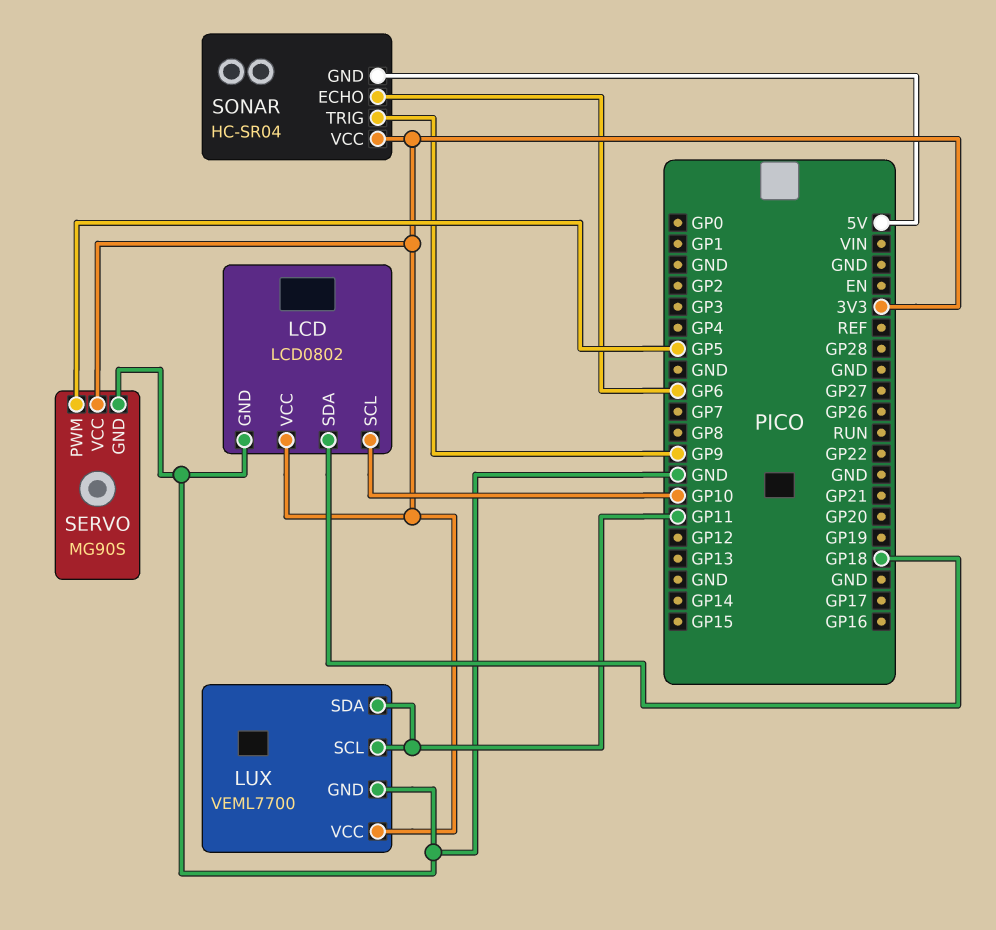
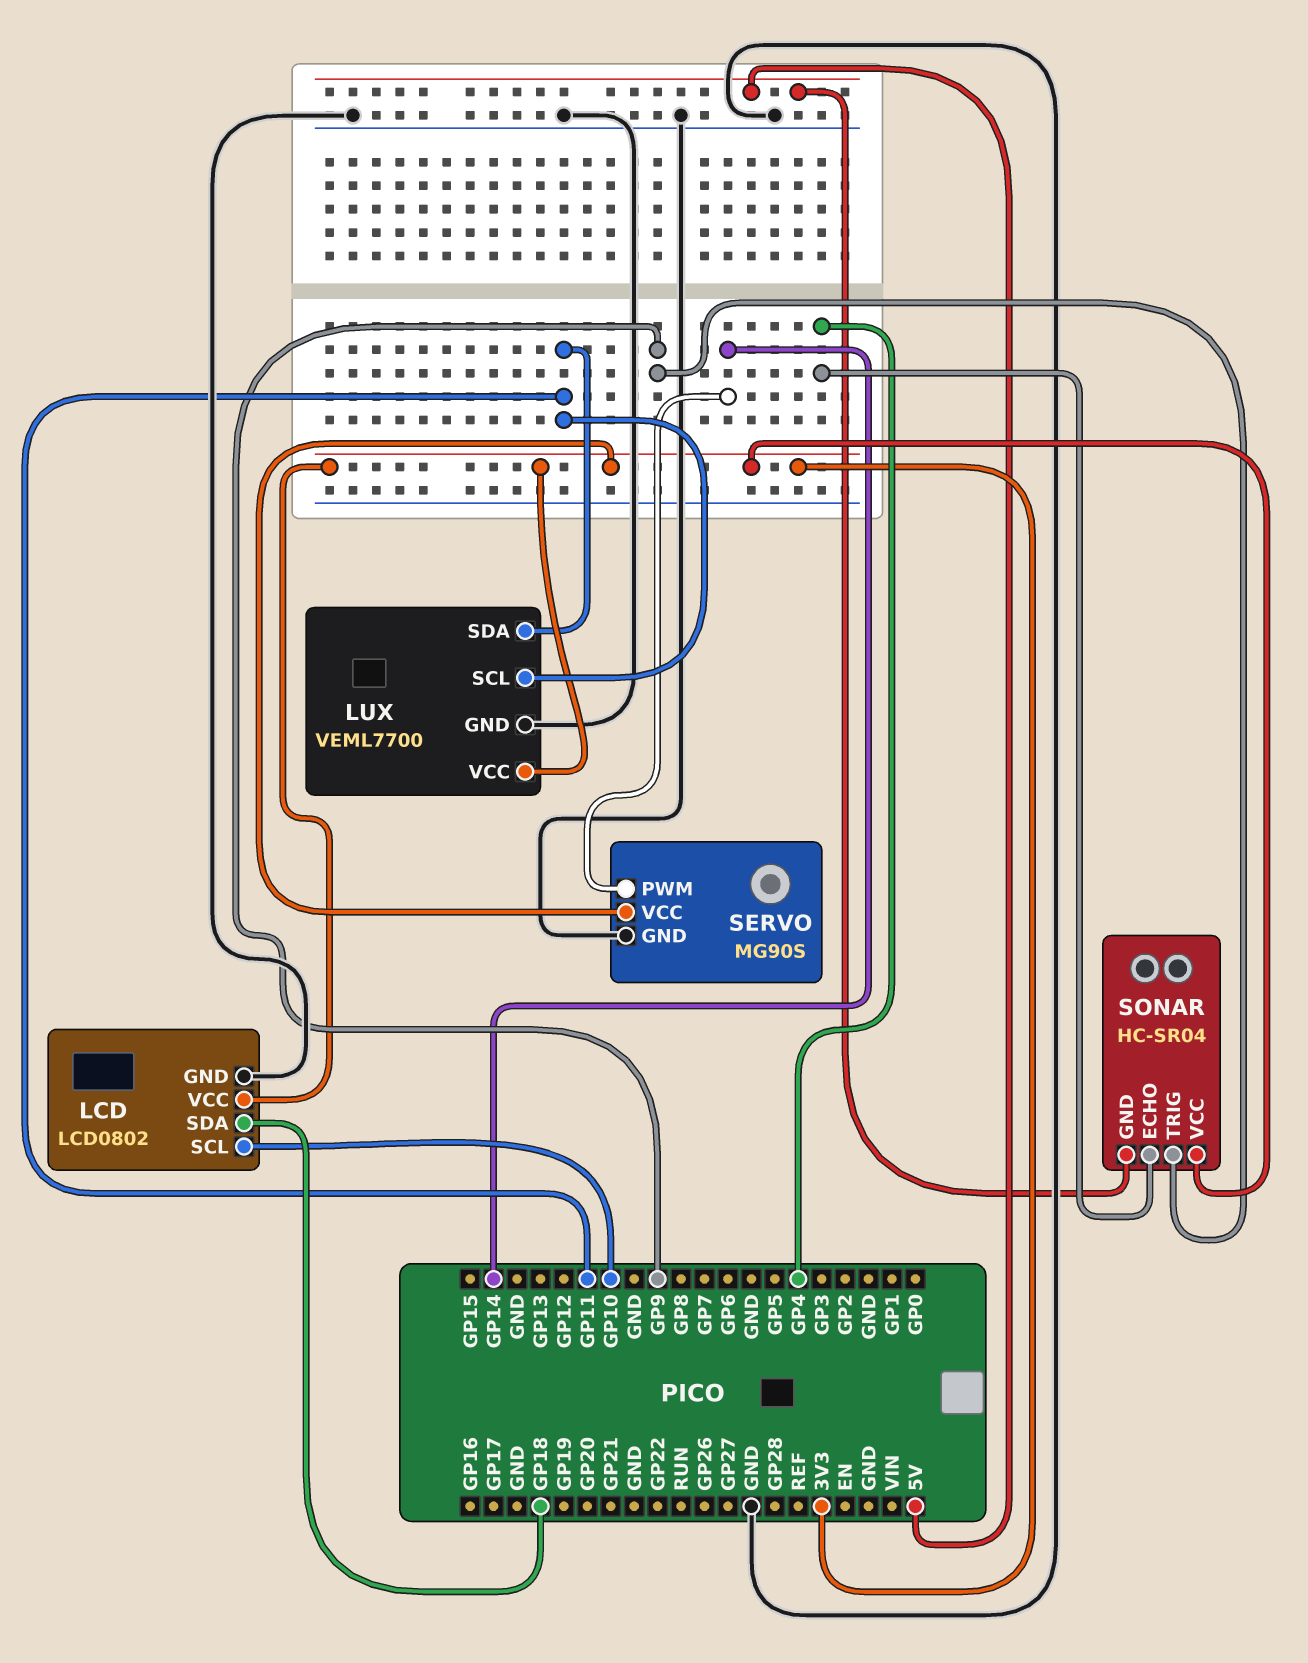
SERVO pin PWM: GP5 -> GP14
SONAR pin ECHO: GP6 -> GP4

